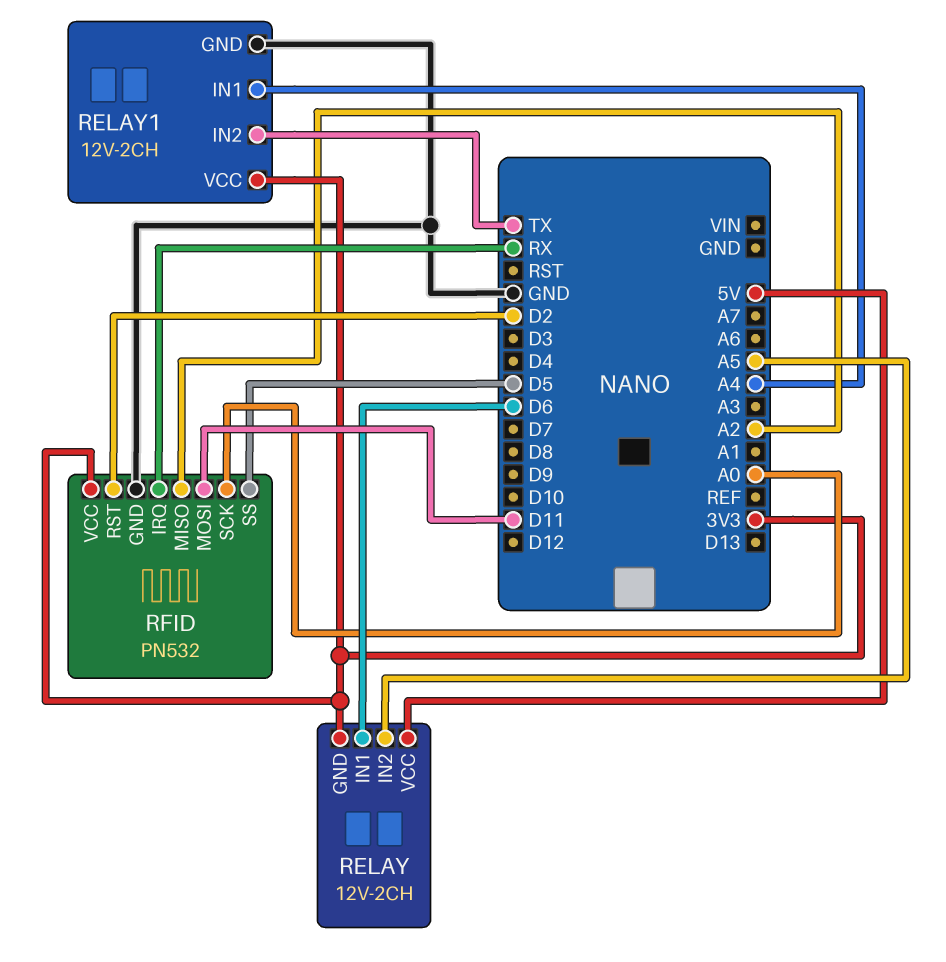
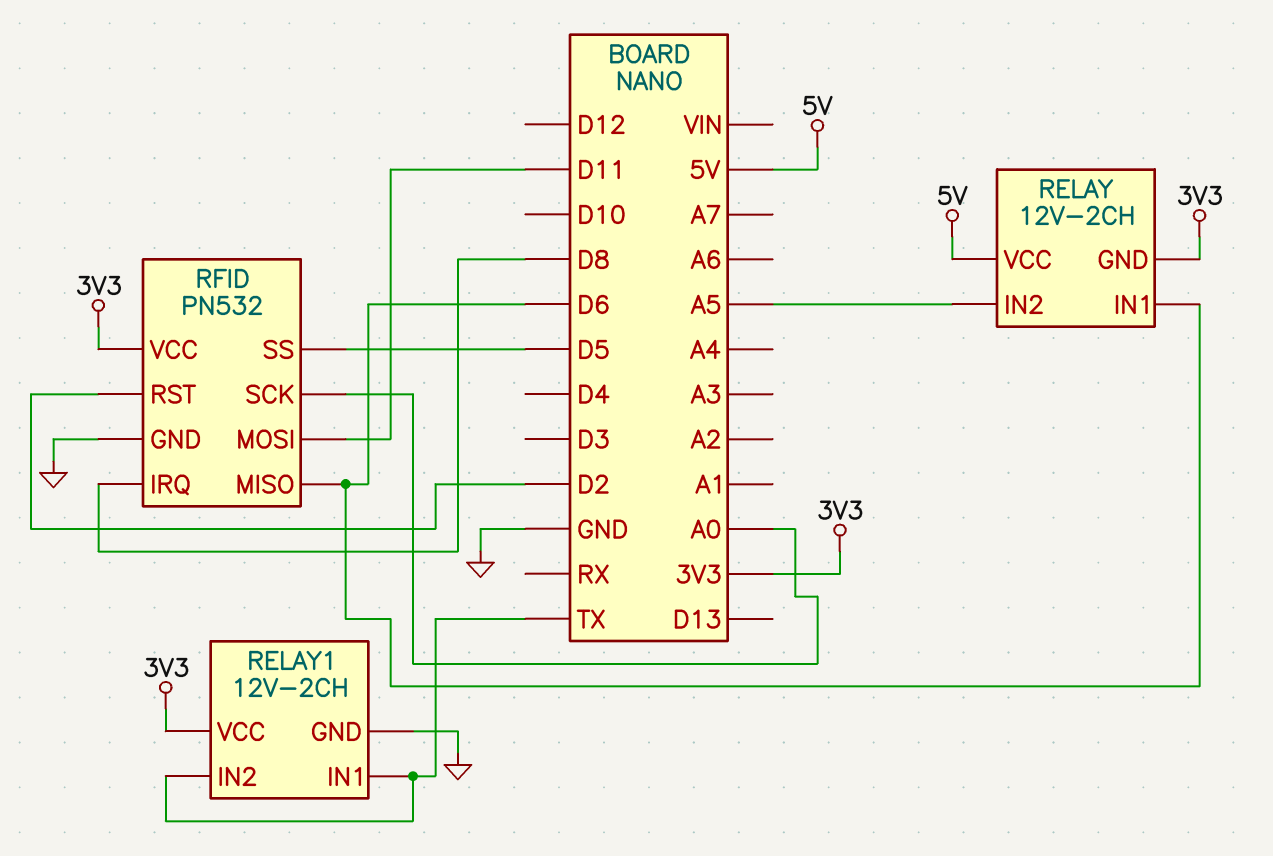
RELAY1 pin IN1: A4 -> TX
RFID pin IRQ: RX -> D8
RFID pin MISO: A2 -> D6

